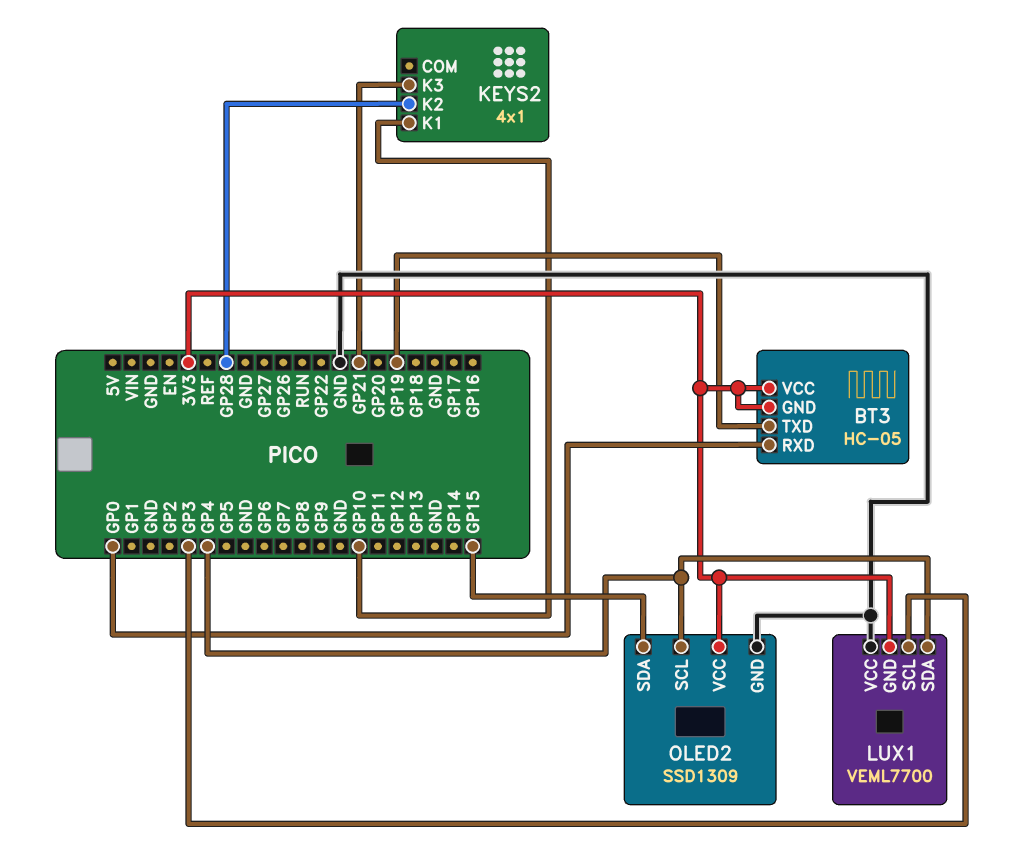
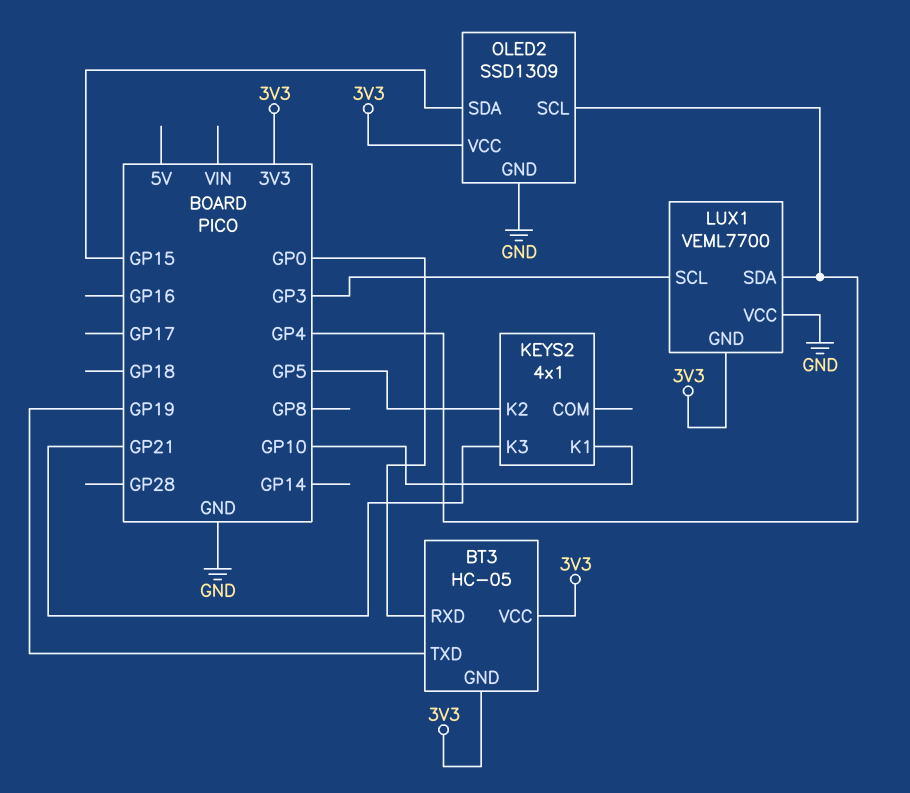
KEYS2 pin K2: GP28 -> GP5

